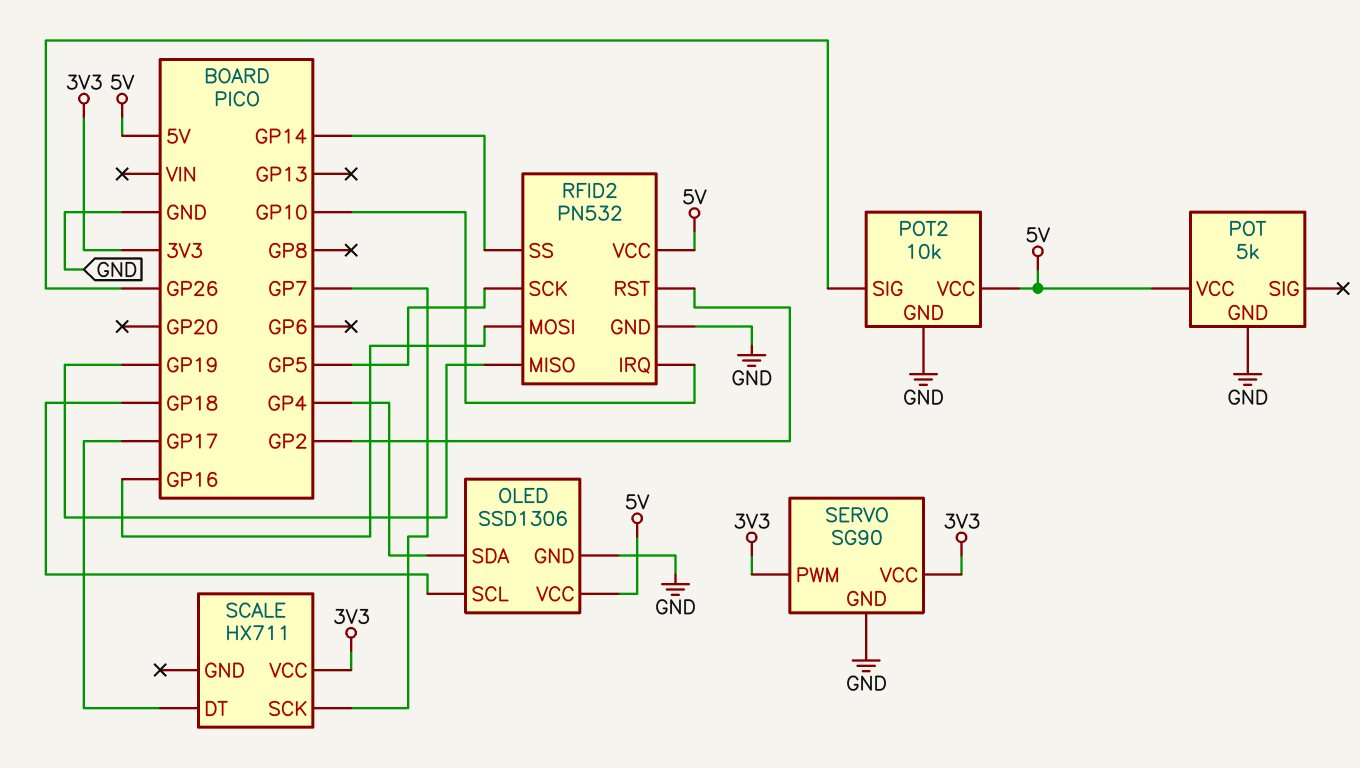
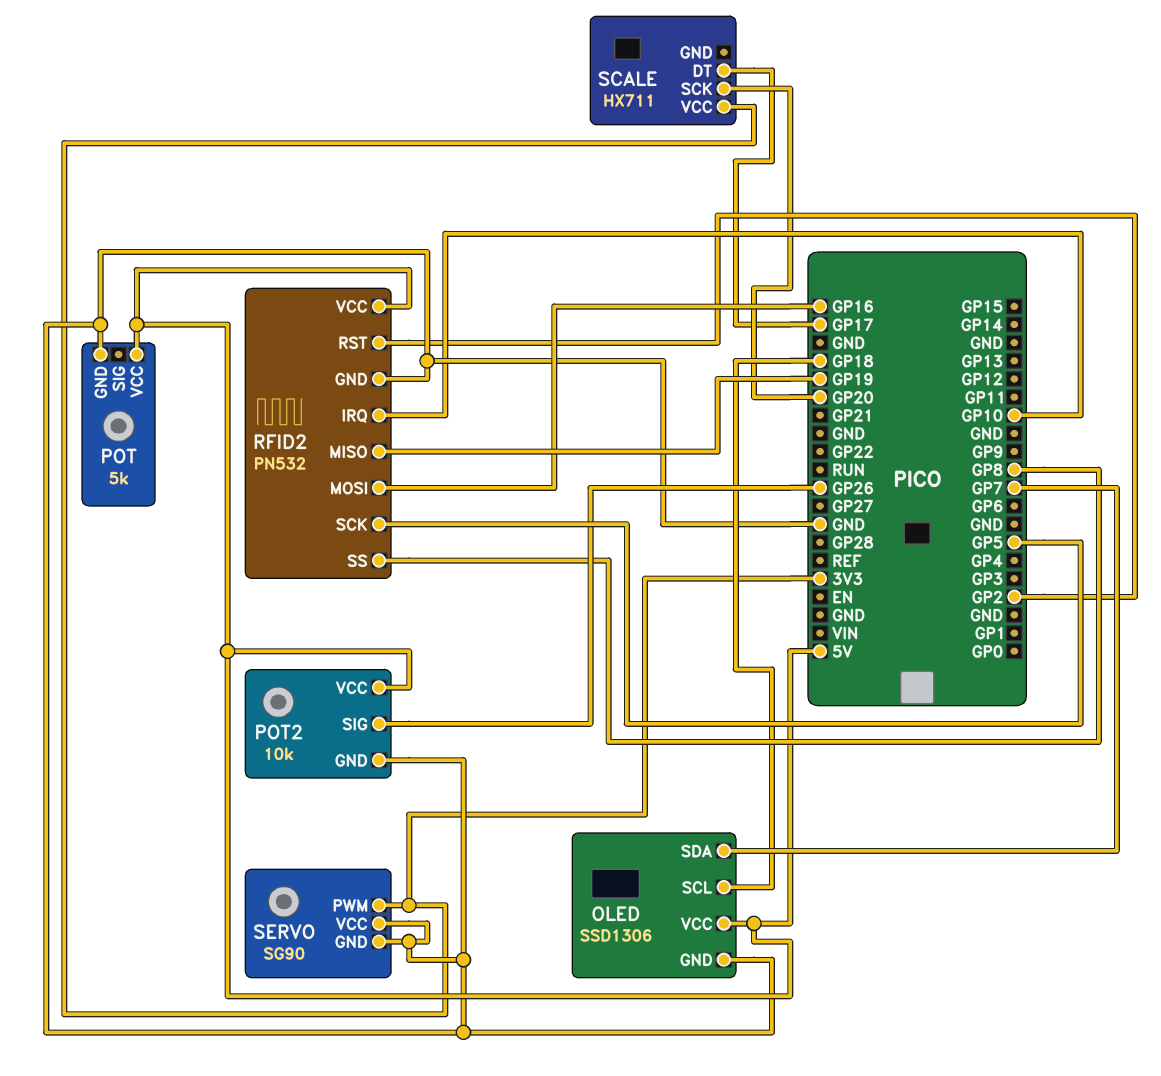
OLED pin SDA: GP4 -> GP7
RFID2 pin SS: GP14 -> GP8
SCALE pin SCK: GP7 -> GP20
SERVO pin VCC: 3V3 -> GND

